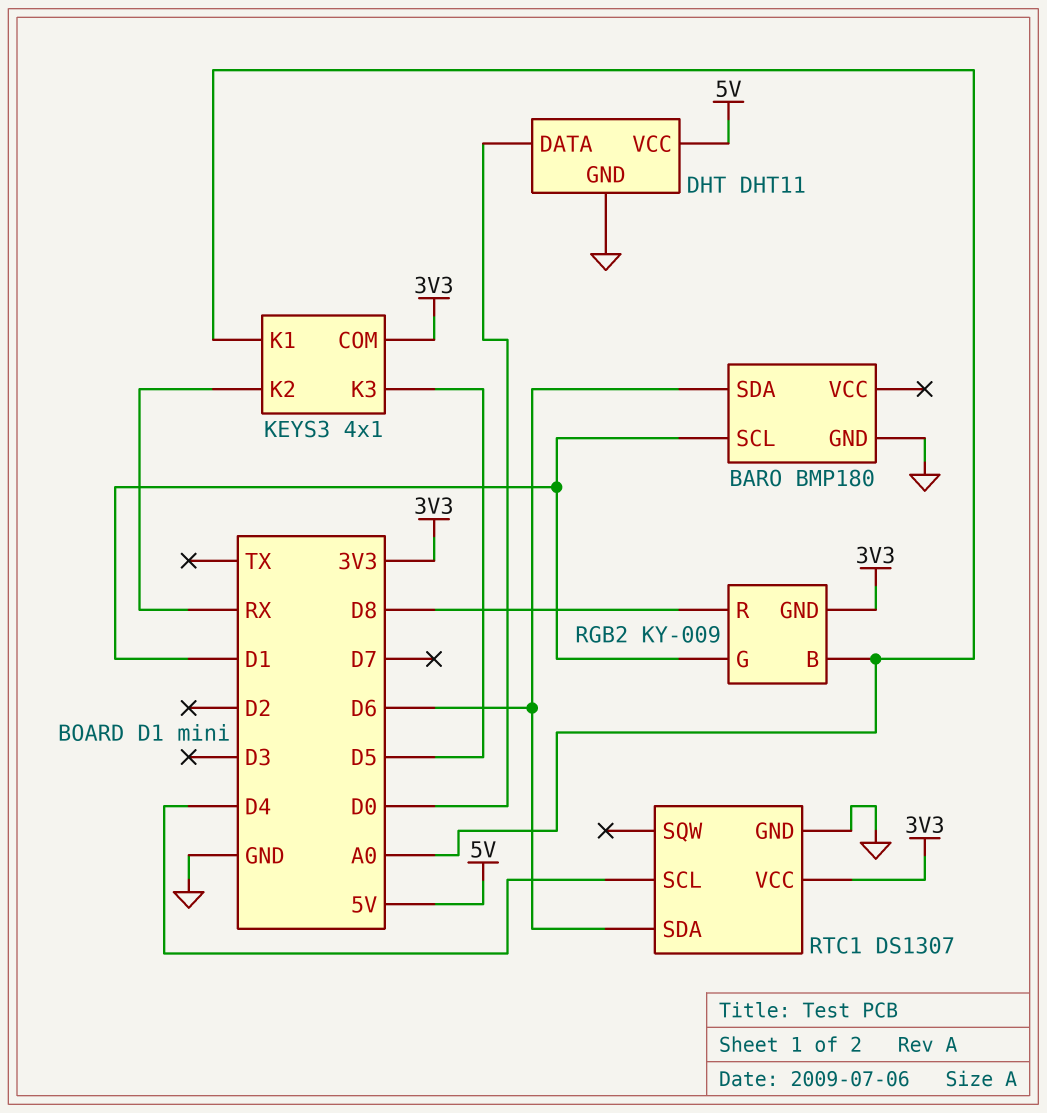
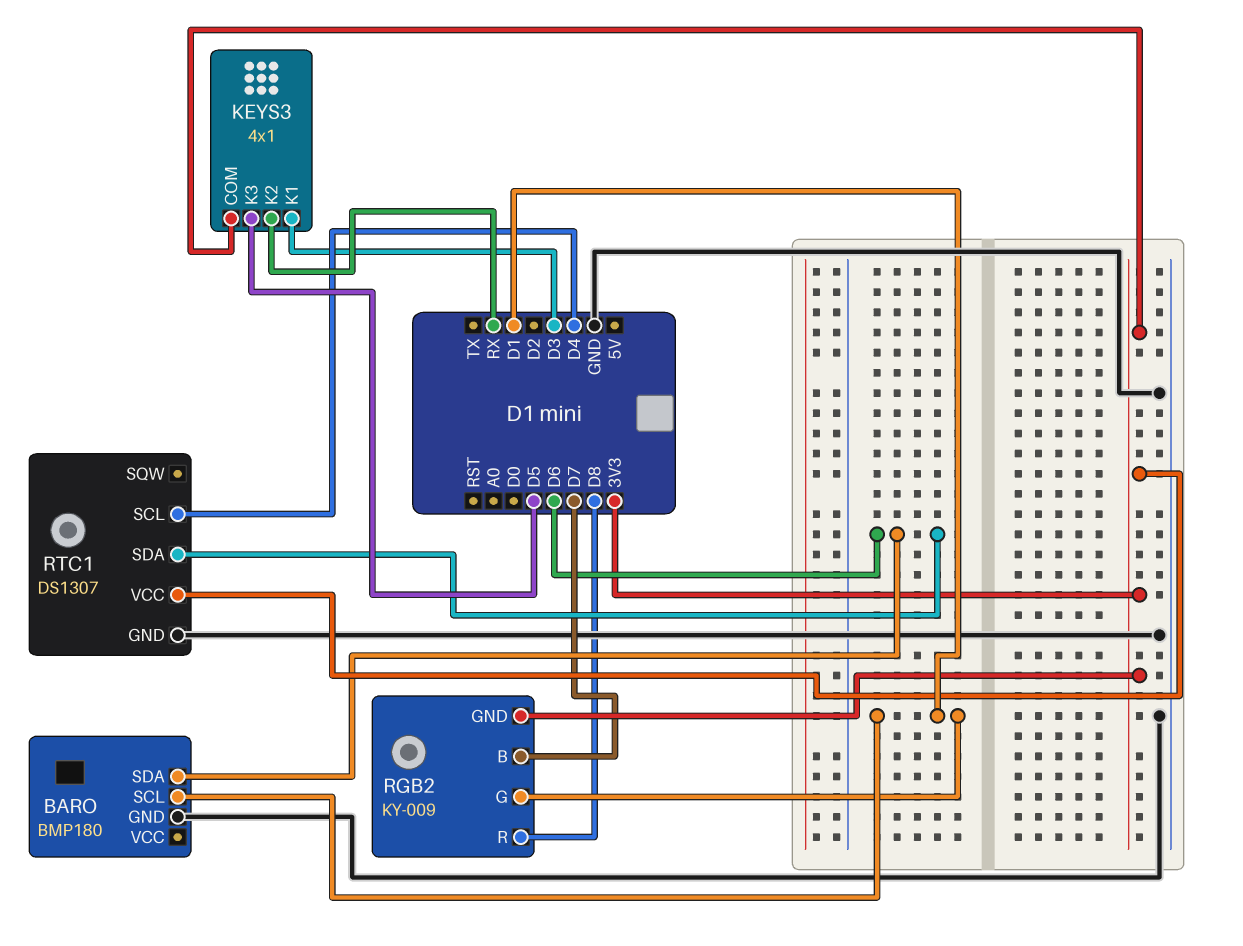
DHT: DHT11 -> none
DHT pin DATA: D0 -> none
DHT pin GND: GND -> none
DHT pin VCC: 5V -> none
KEYS3 pin K1: A0 -> D3
RGB2 pin B: A0 -> D7

